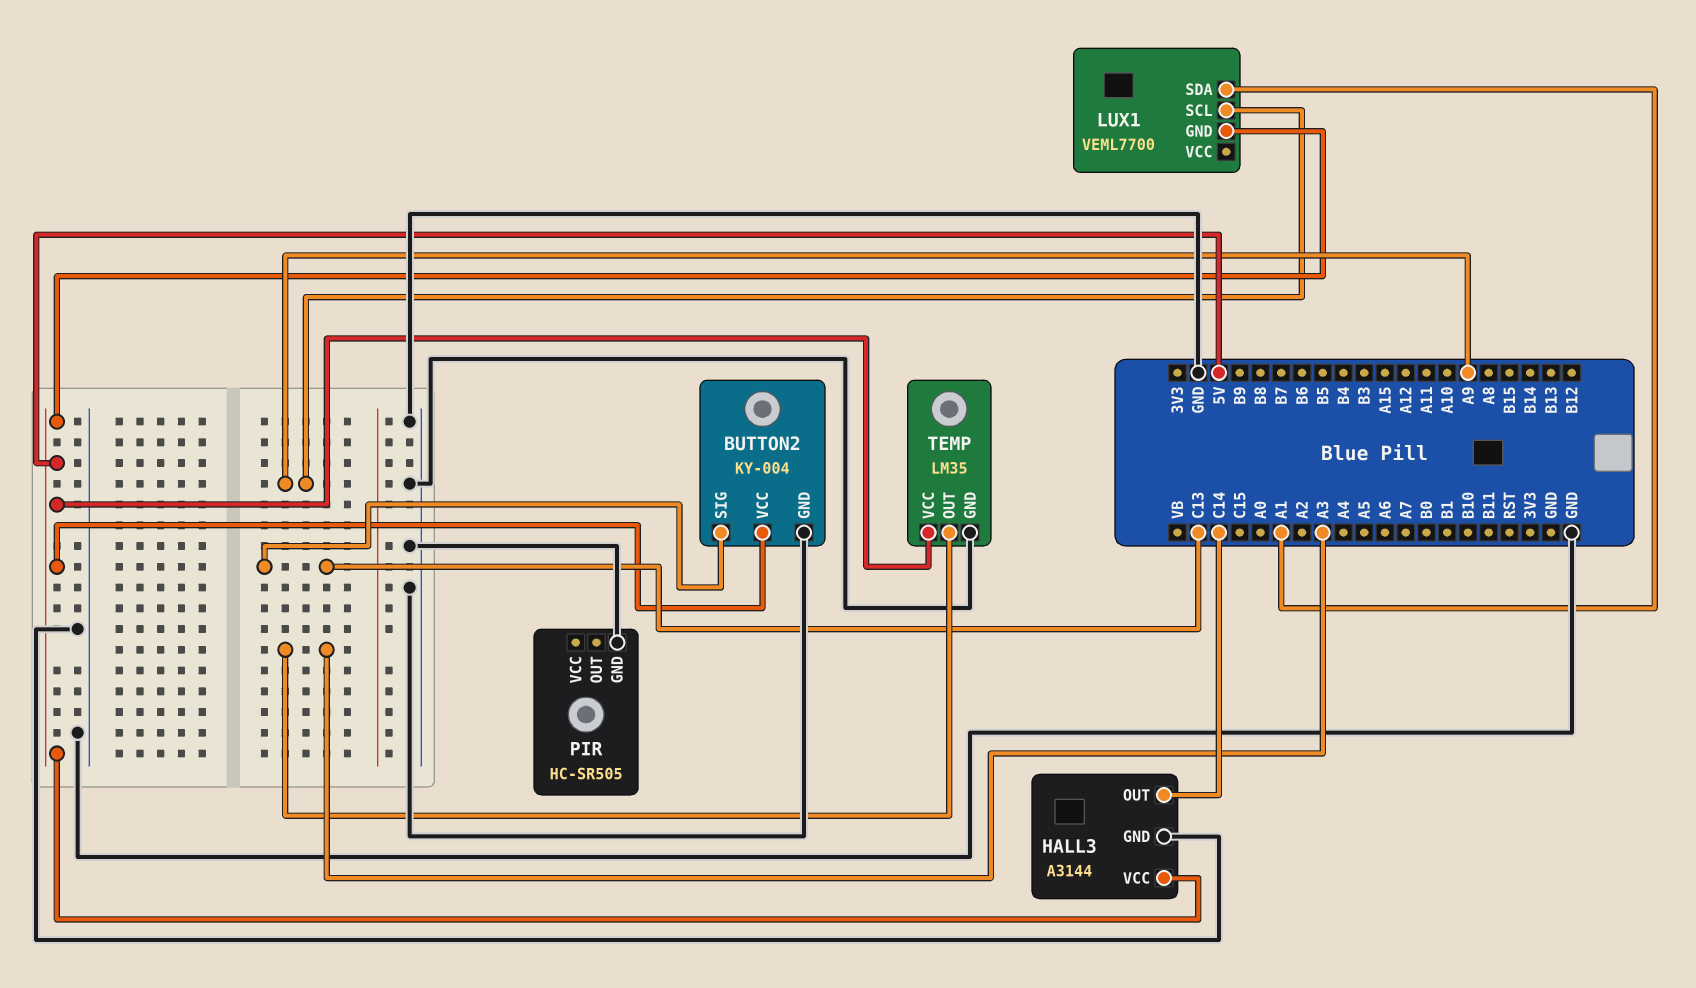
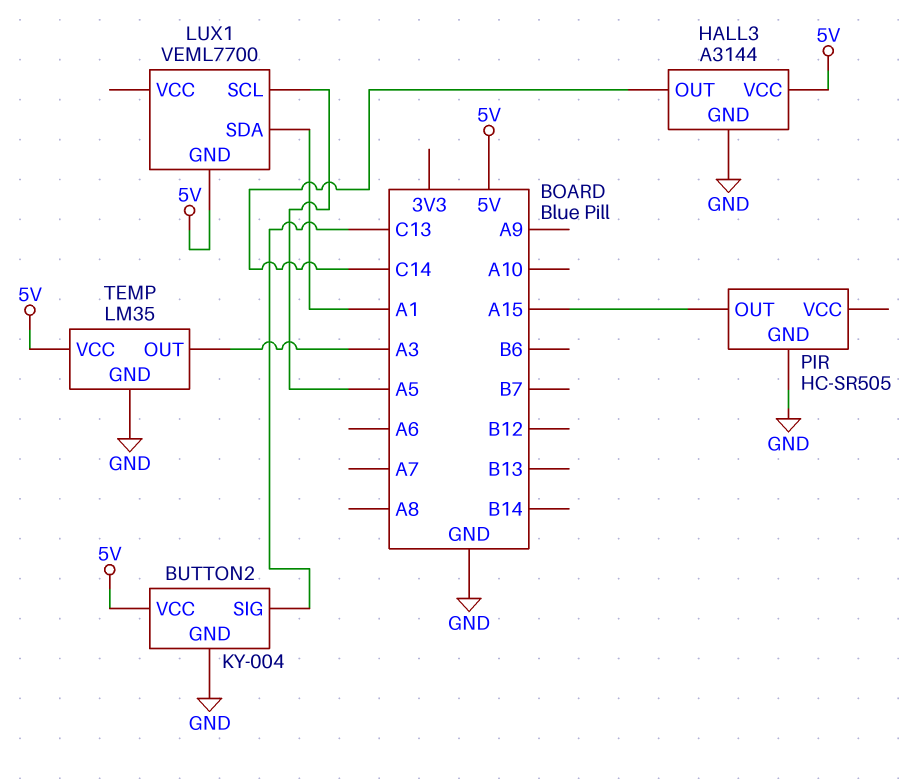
LUX1 pin SCL: A9 -> A5
PIR pin OUT: none -> A15

